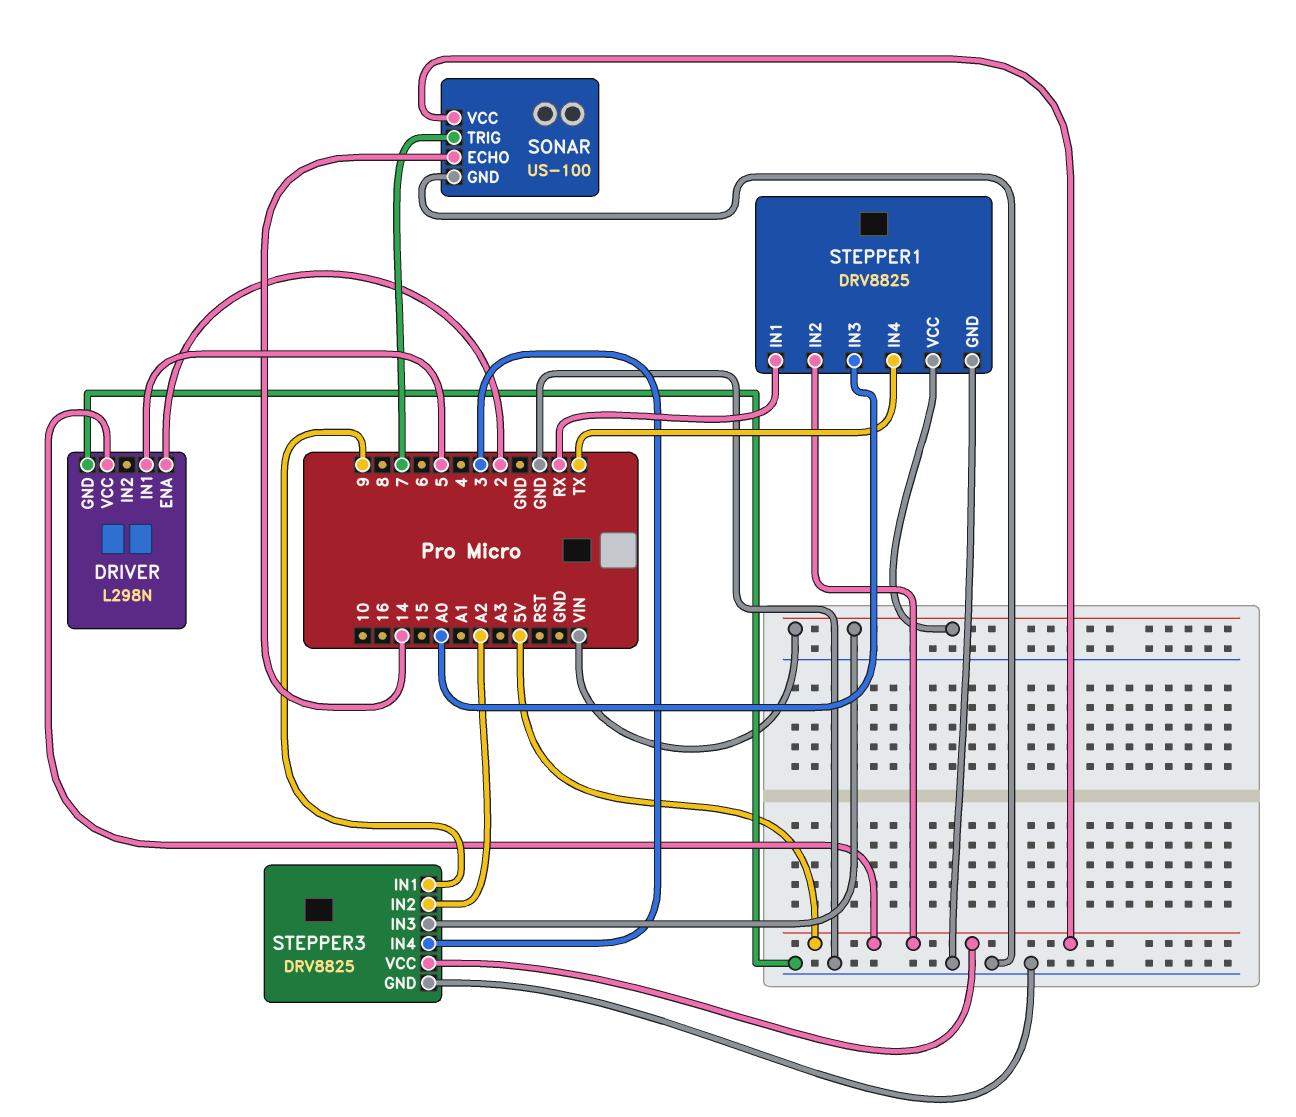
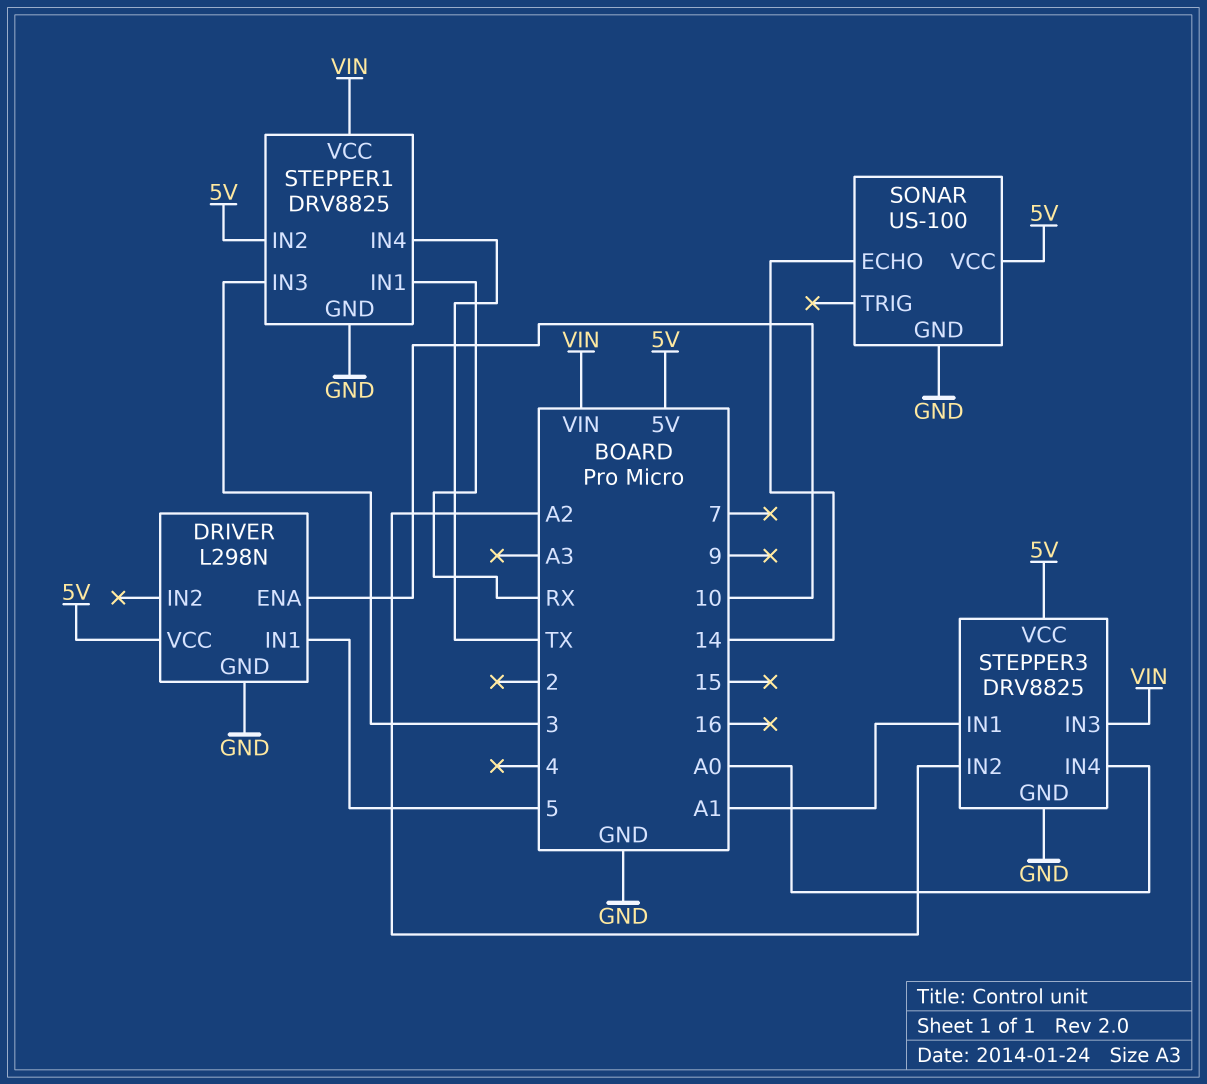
DRIVER pin ENA: 2 -> 10
SONAR pin TRIG: 7 -> none
STEPPER1 pin IN3: A0 -> 3
STEPPER3 pin IN1: 9 -> A1
STEPPER3 pin IN4: 3 -> A0

